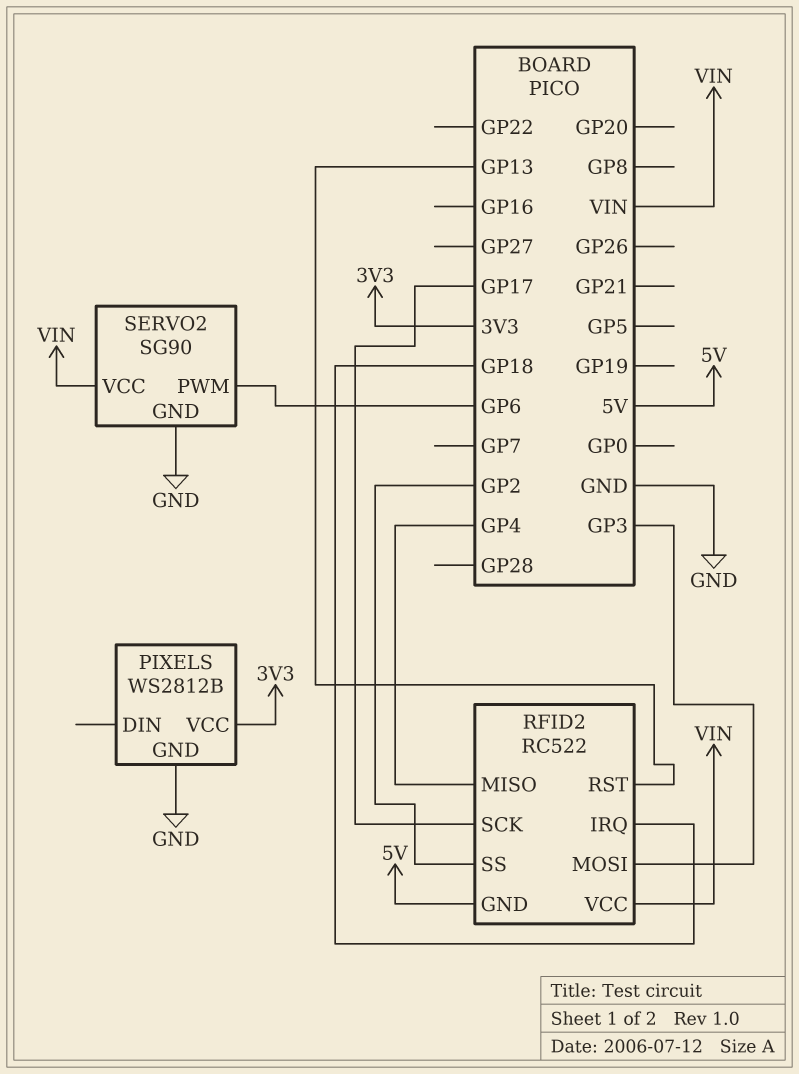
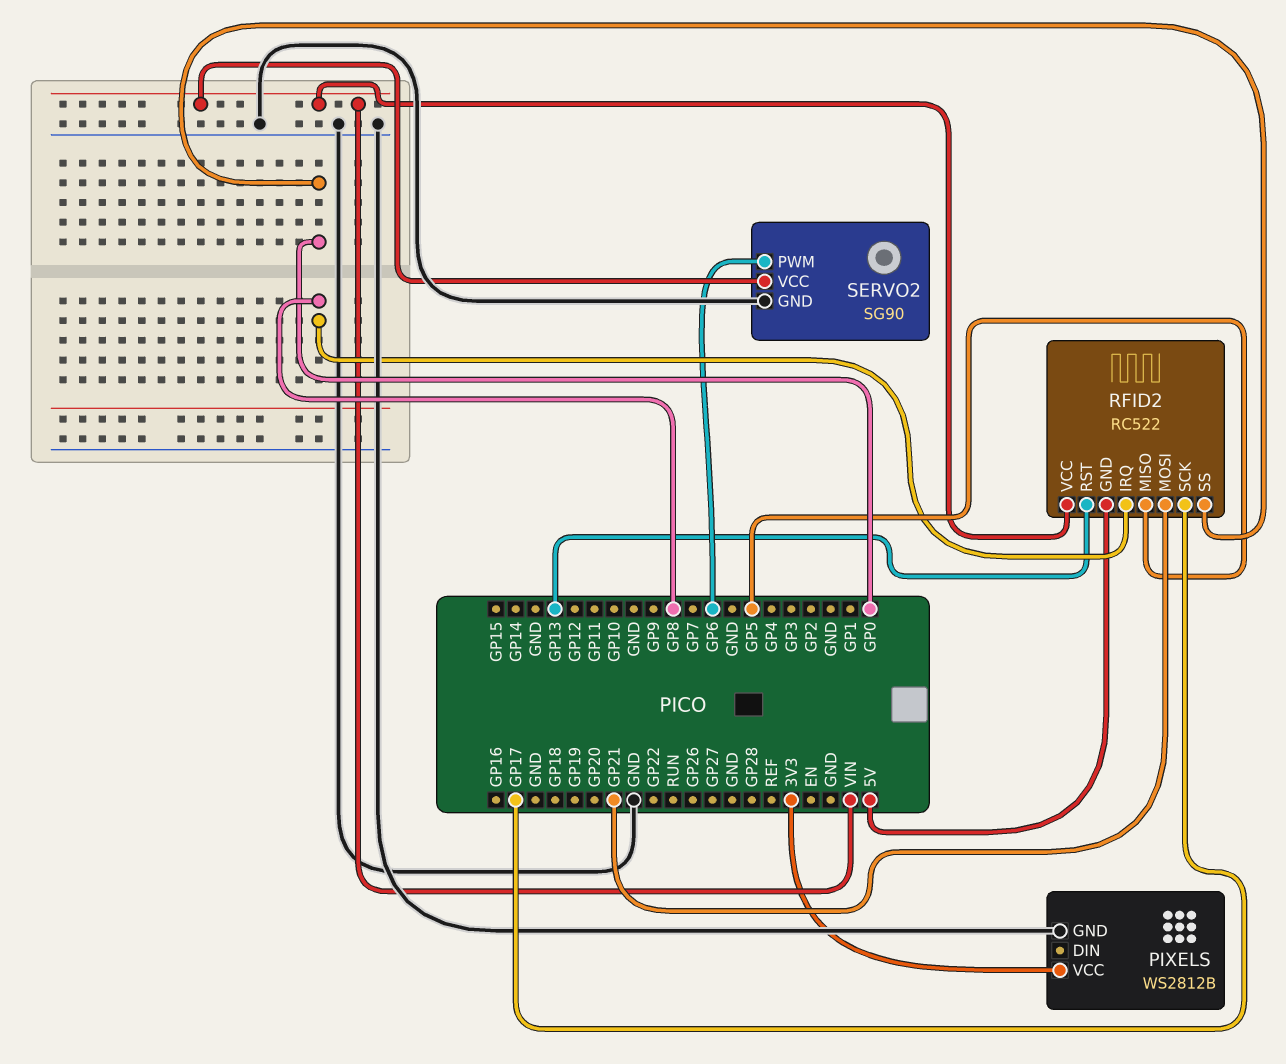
RFID2 pin IRQ: GP18 -> GP8
RFID2 pin MISO: GP4 -> GP5
RFID2 pin MOSI: GP3 -> GP21
RFID2 pin SS: GP2 -> GP0

